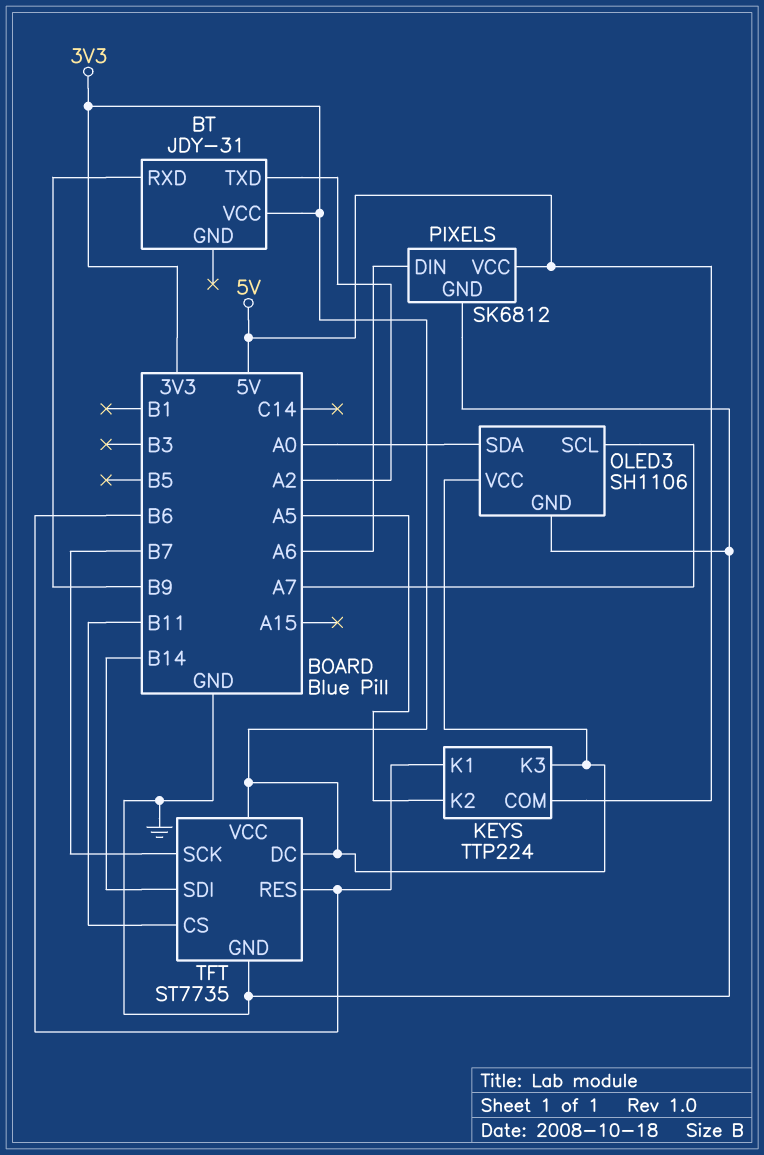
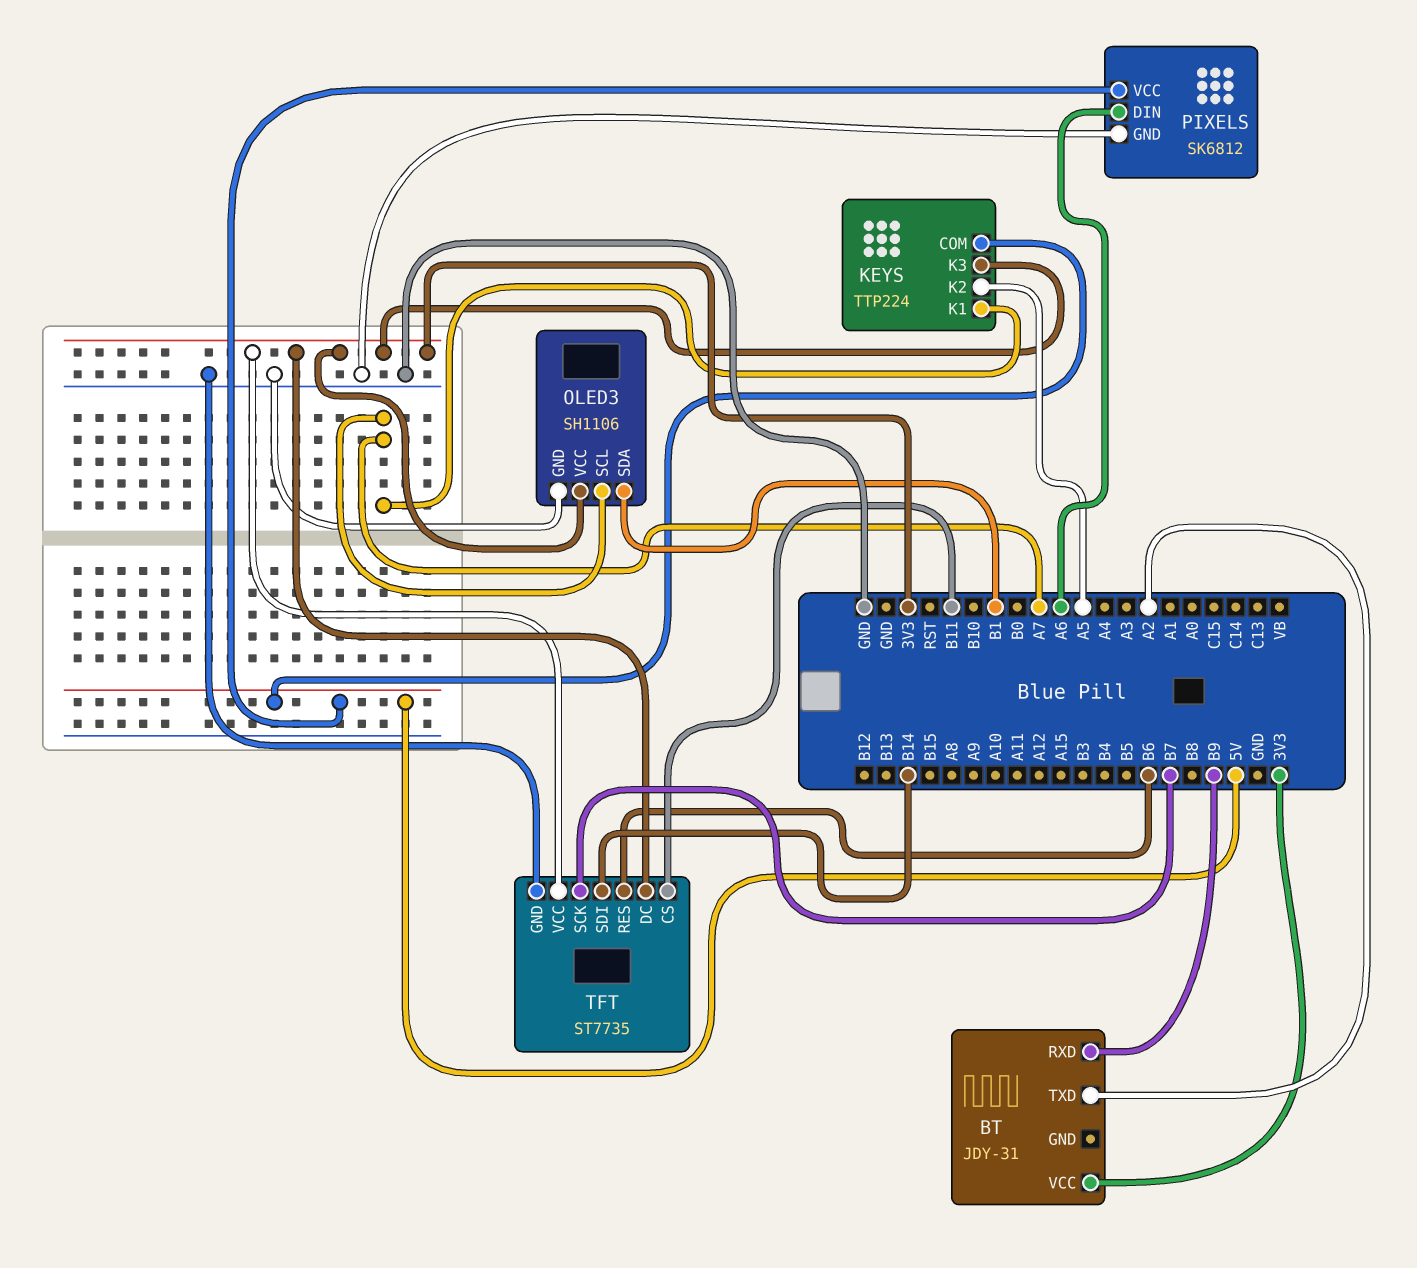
KEYS pin K1: B6 -> A7
OLED3 pin SDA: A0 -> B1

